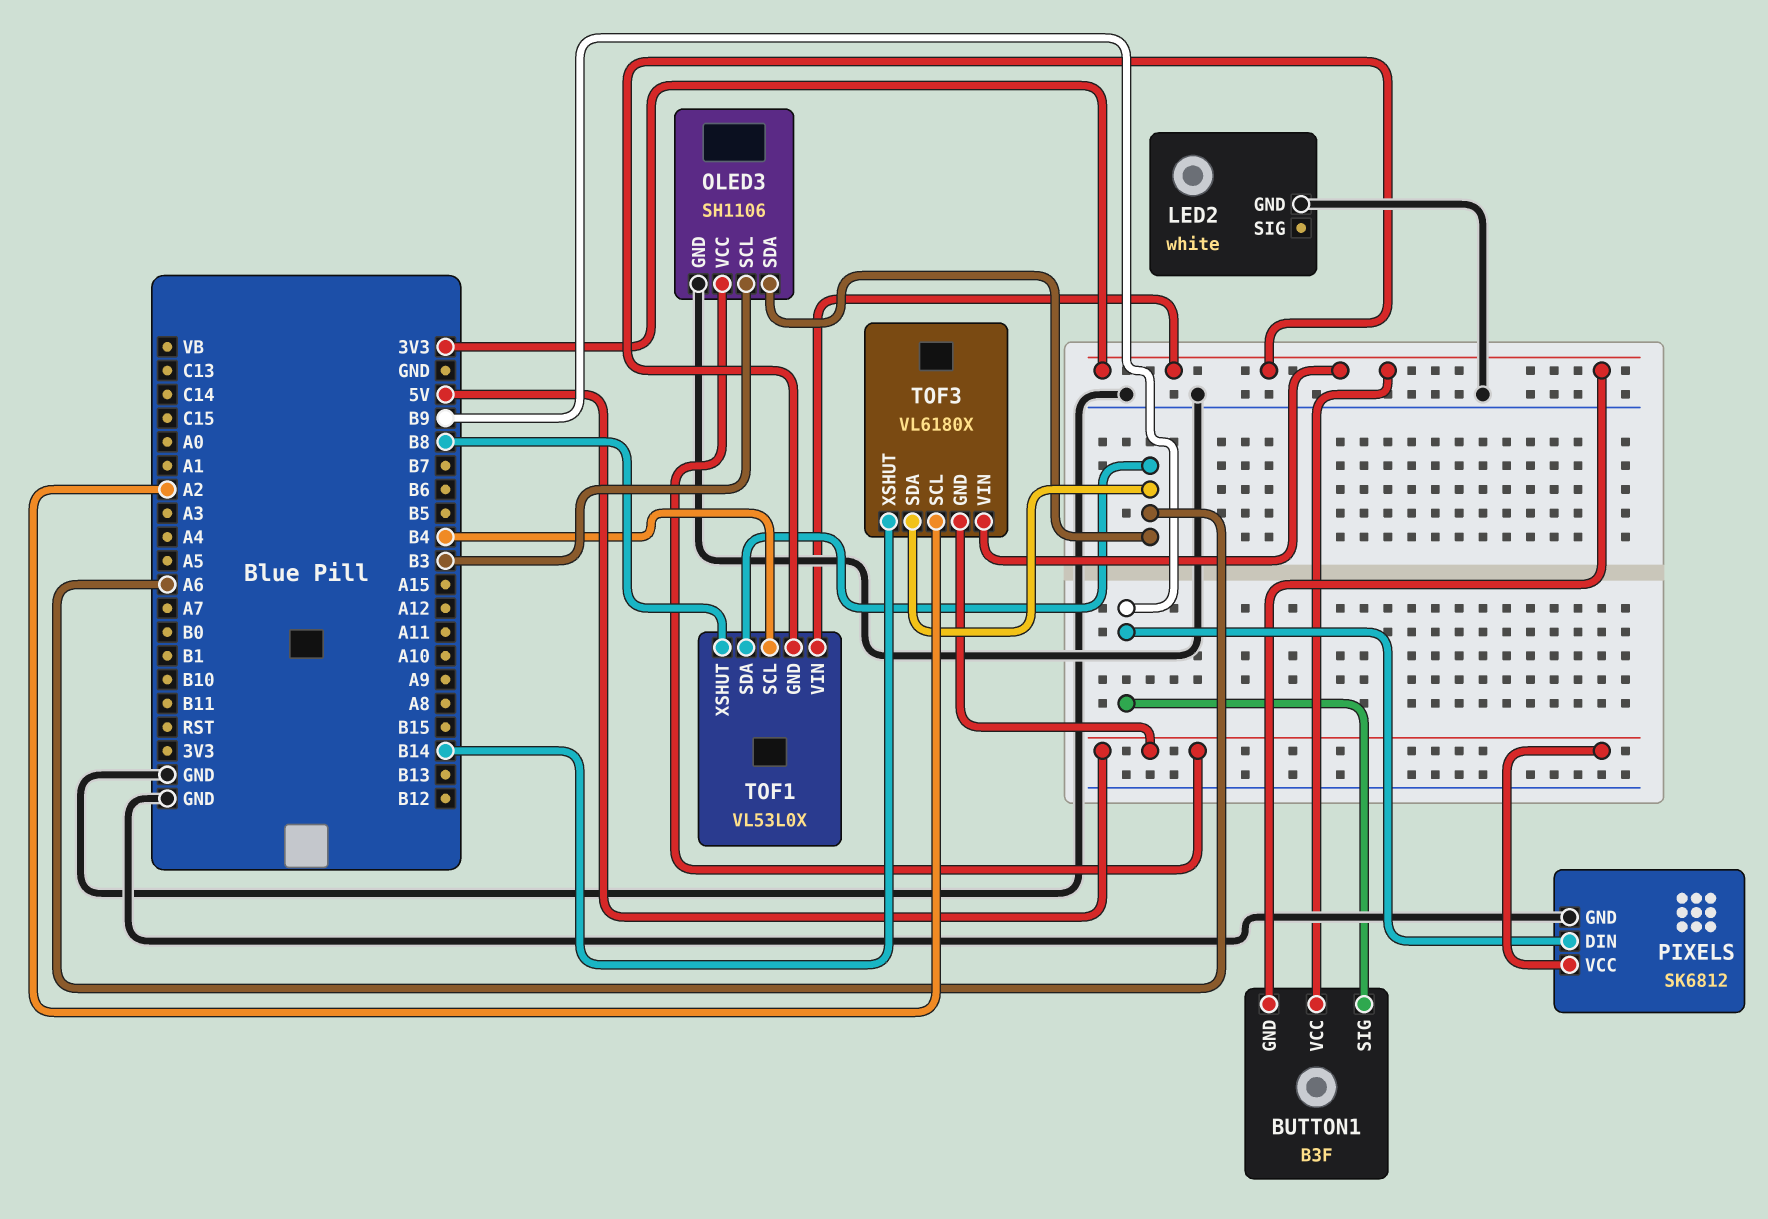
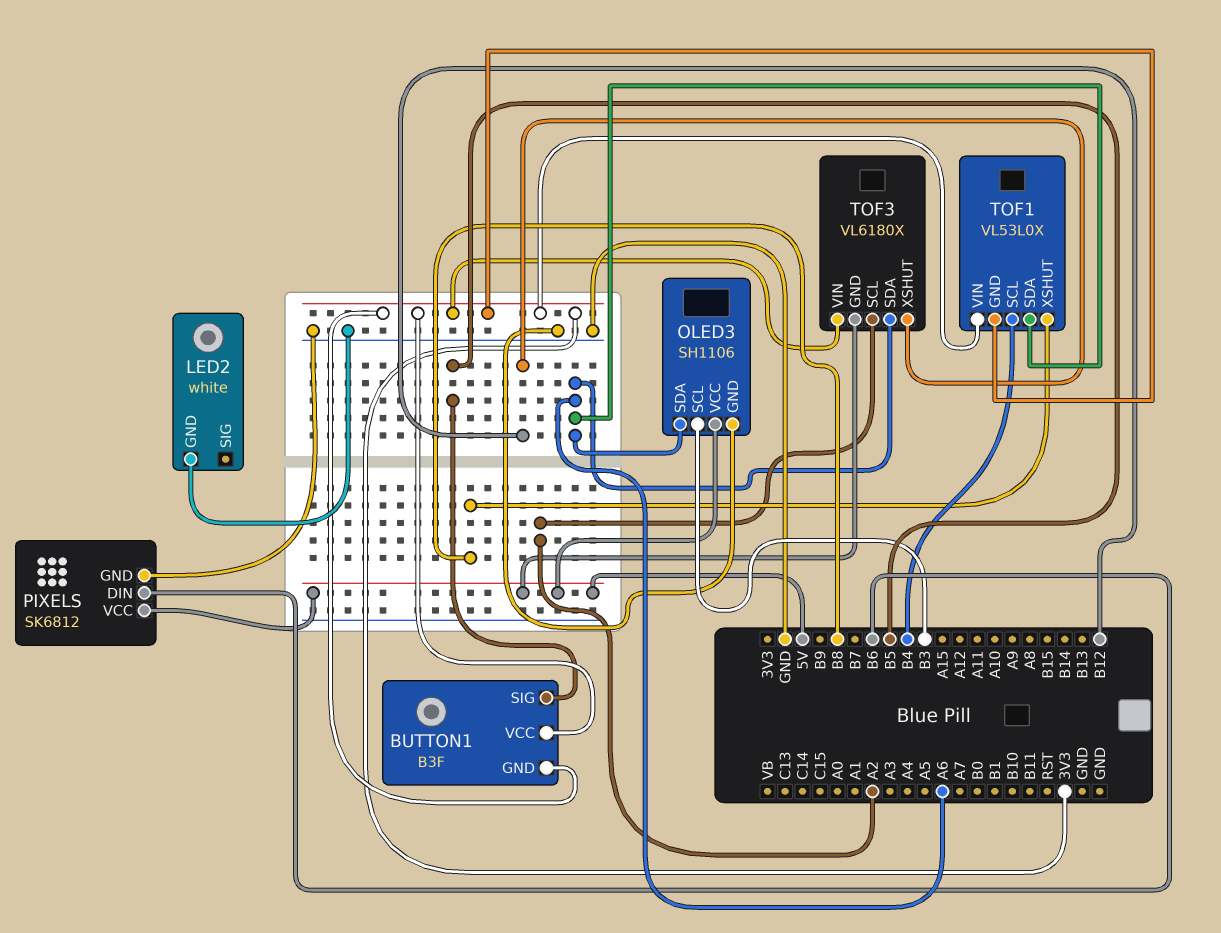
BUTTON1 pin SIG: B9 -> B5
PIXELS pin DIN: B9 -> B6
TOF3 pin XSHUT: B14 -> B12

